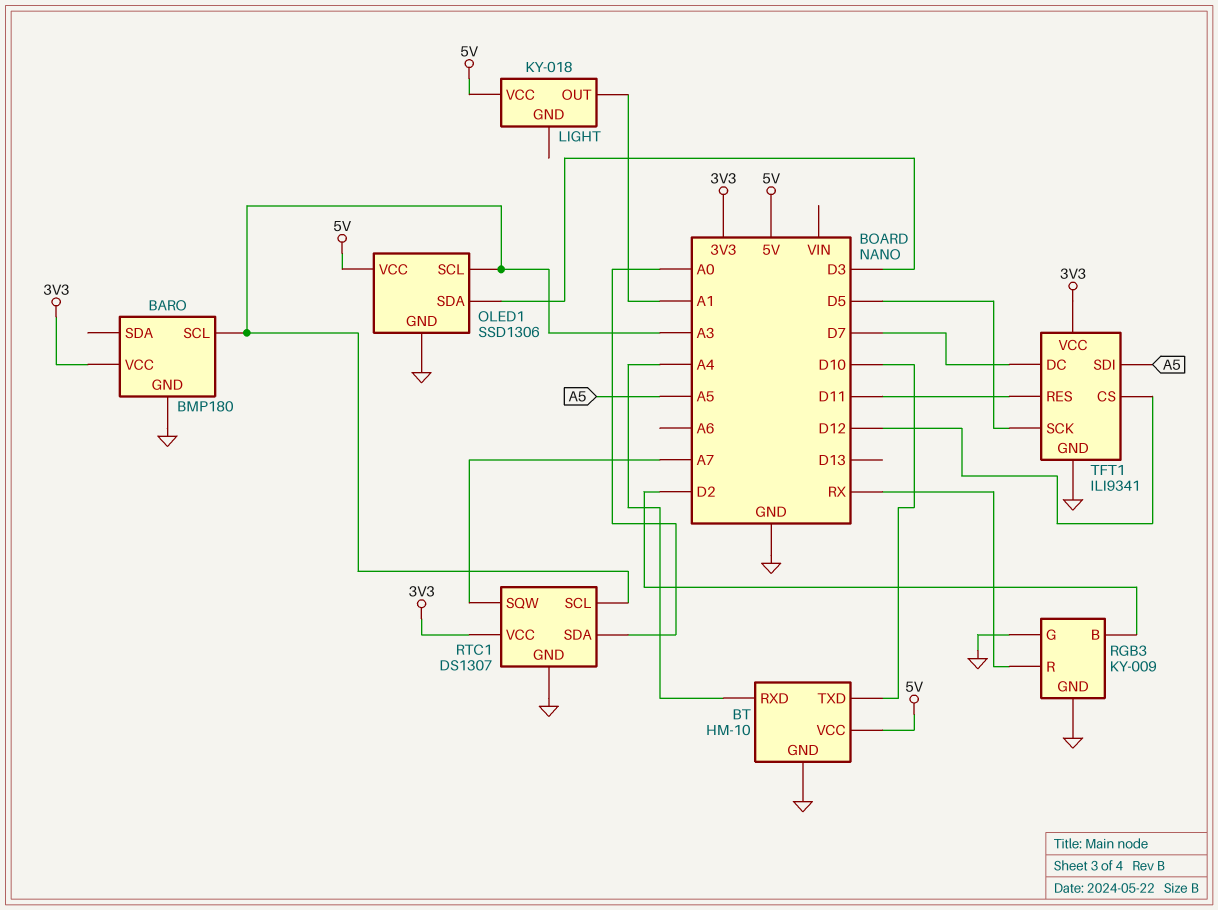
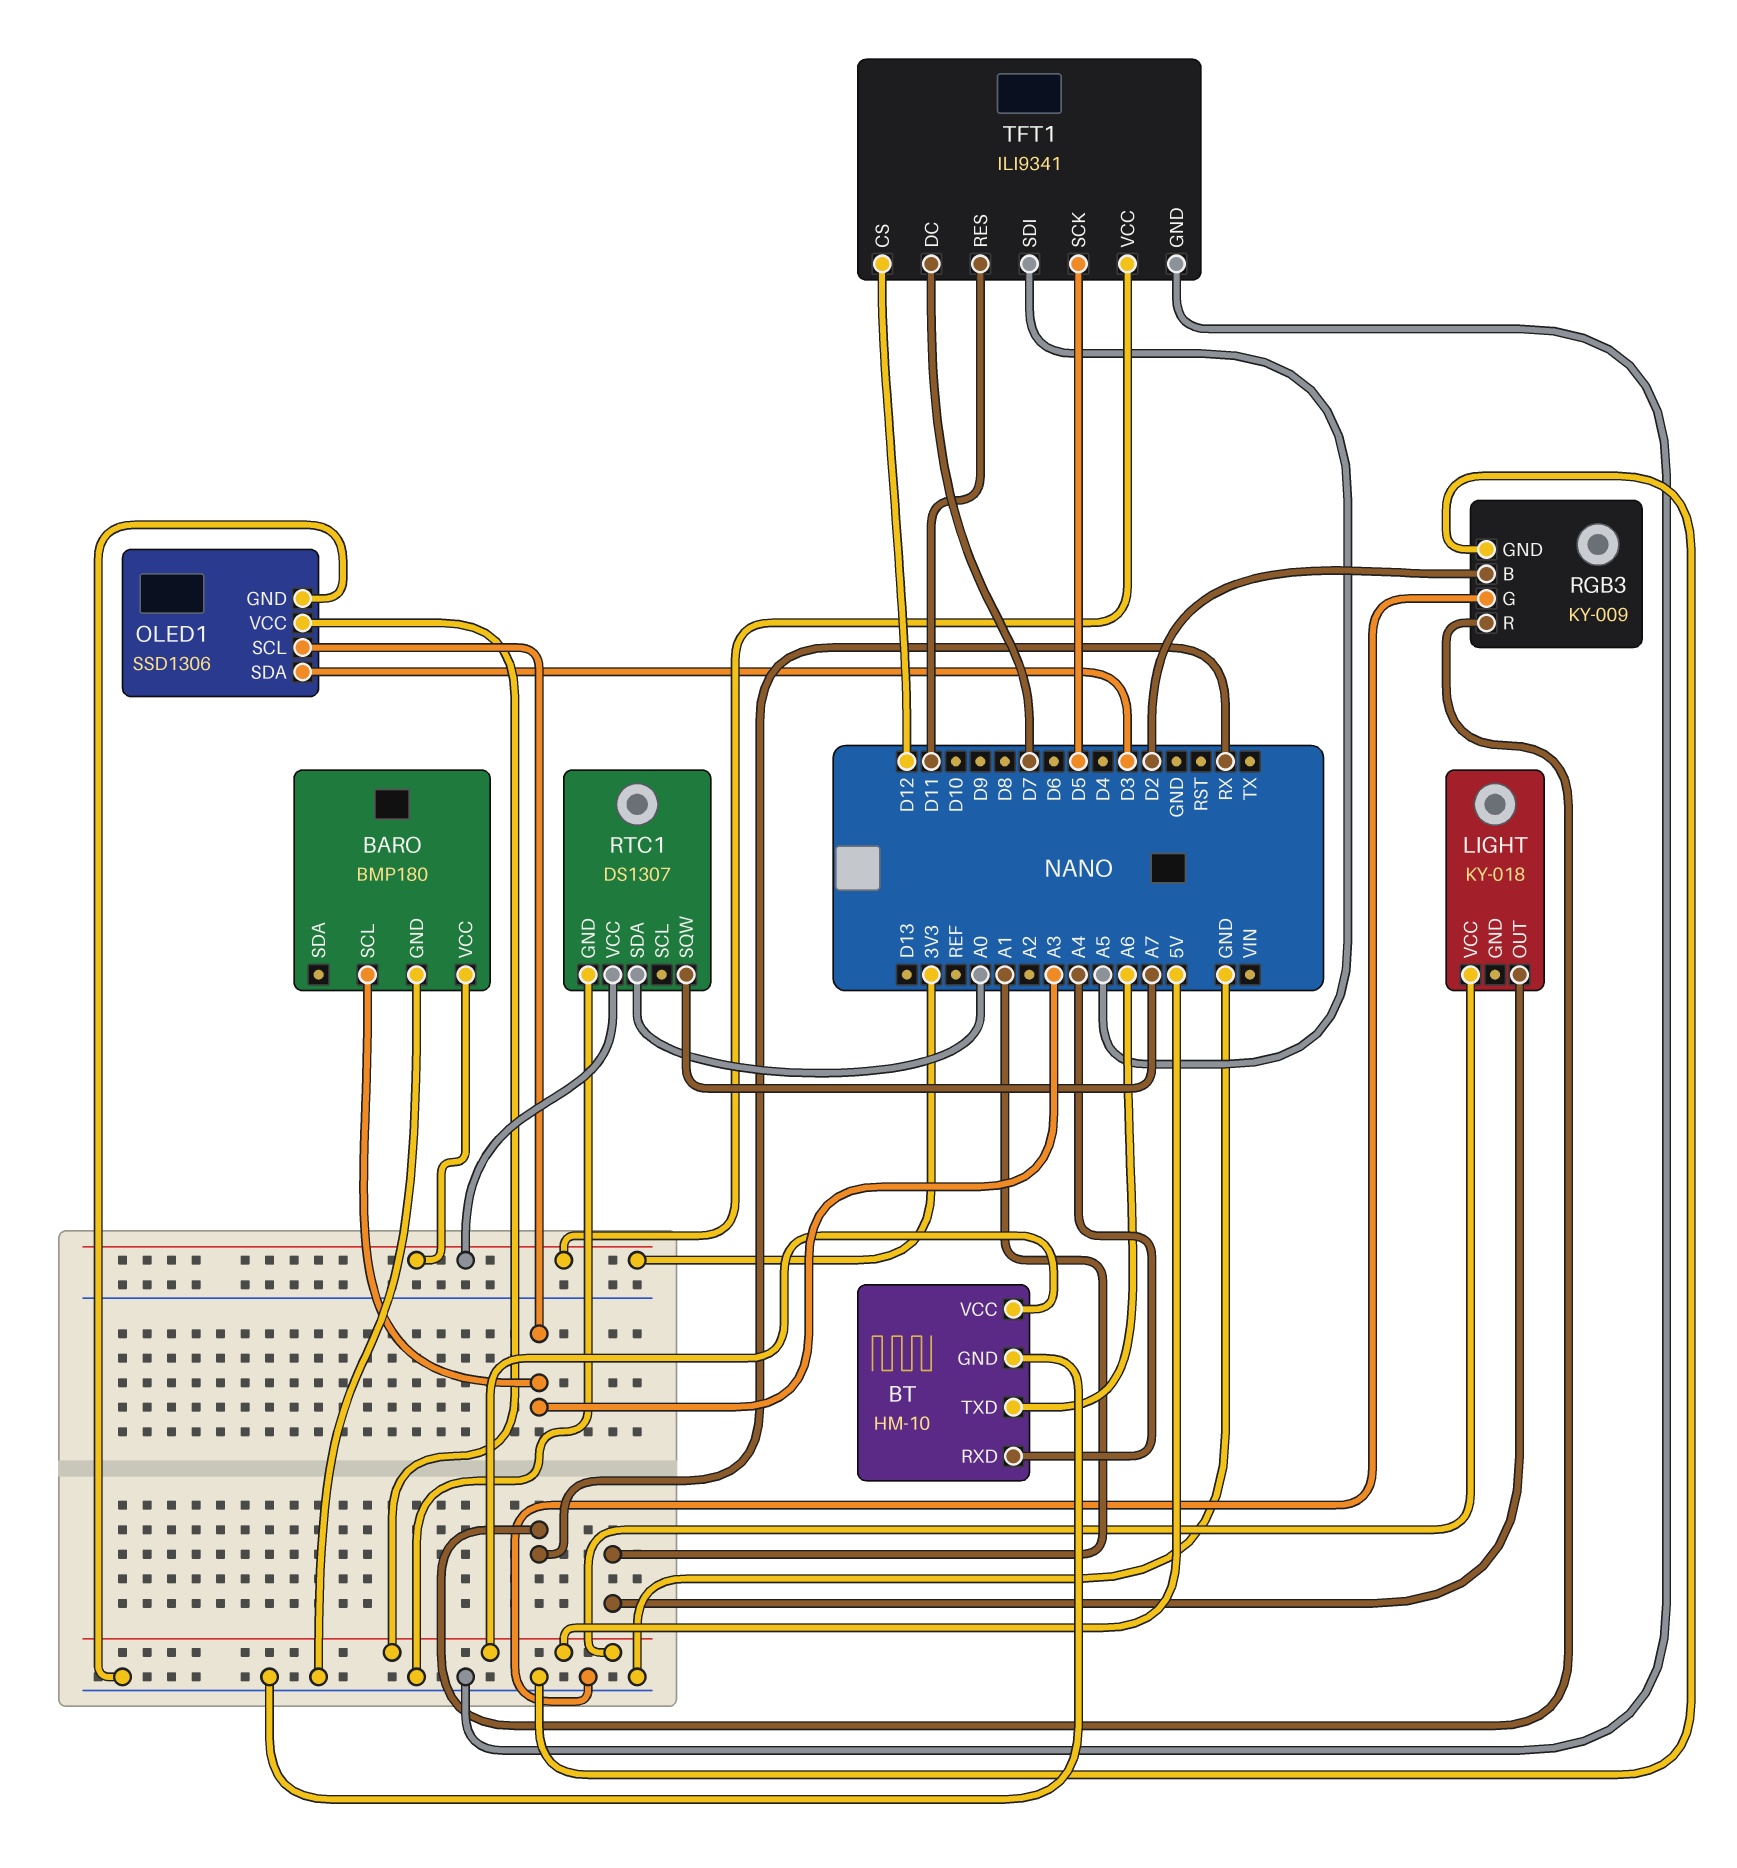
BT pin TXD: D10 -> A6
RTC1 pin SCL: A3 -> none

